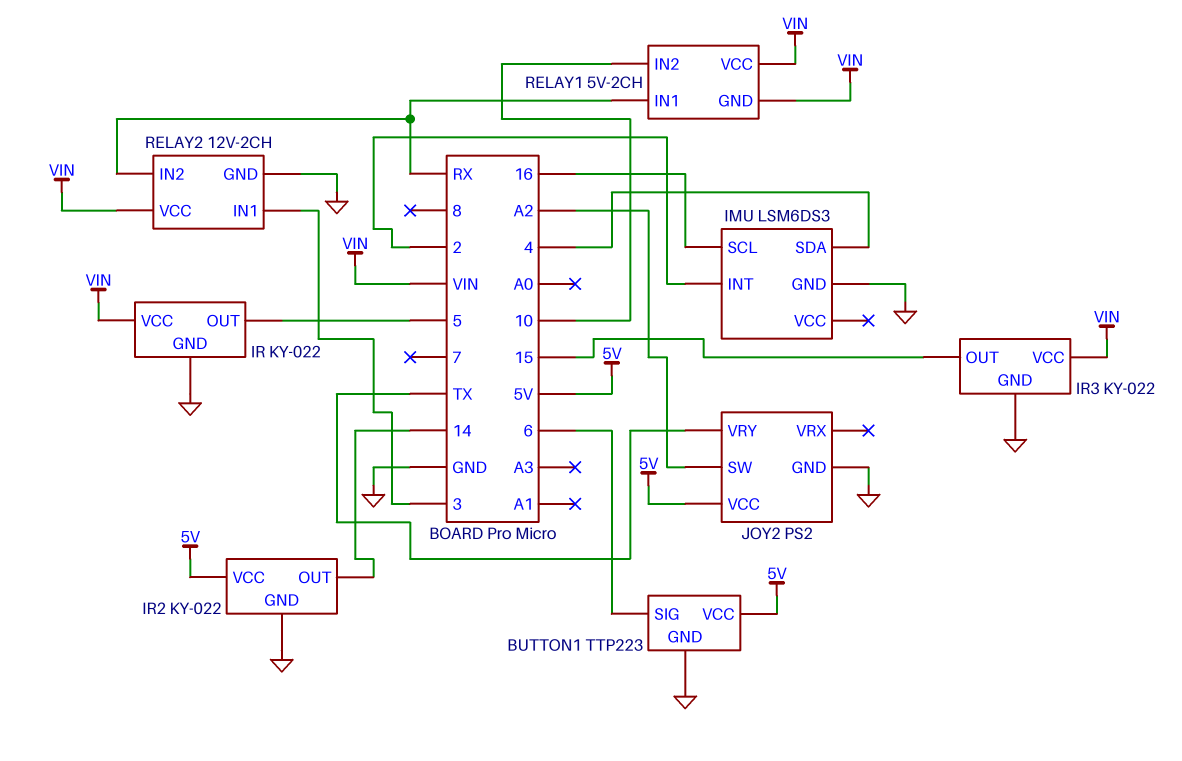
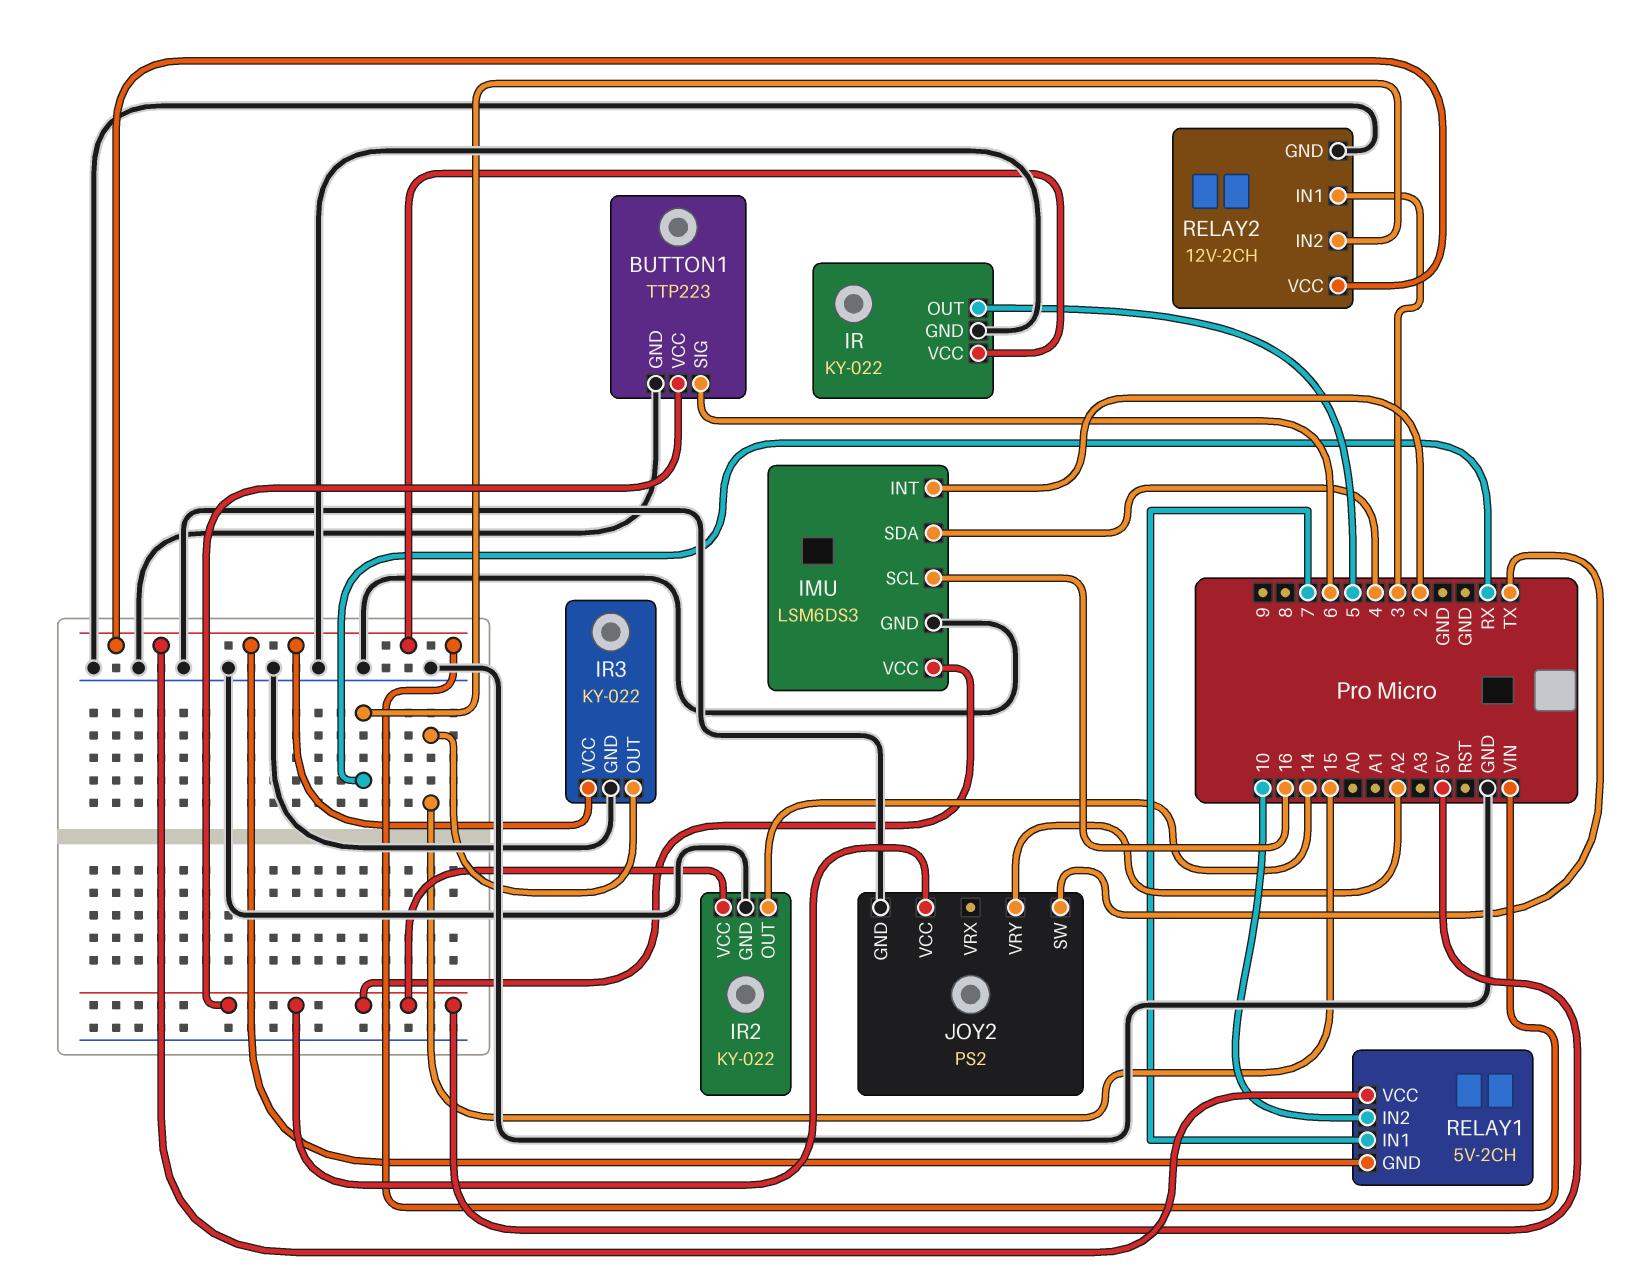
IMU pin VCC: none -> 5V
JOY2 pin SW: A2 -> TX
JOY2 pin VRY: TX -> A2
RELAY1 pin IN1: RX -> 7

